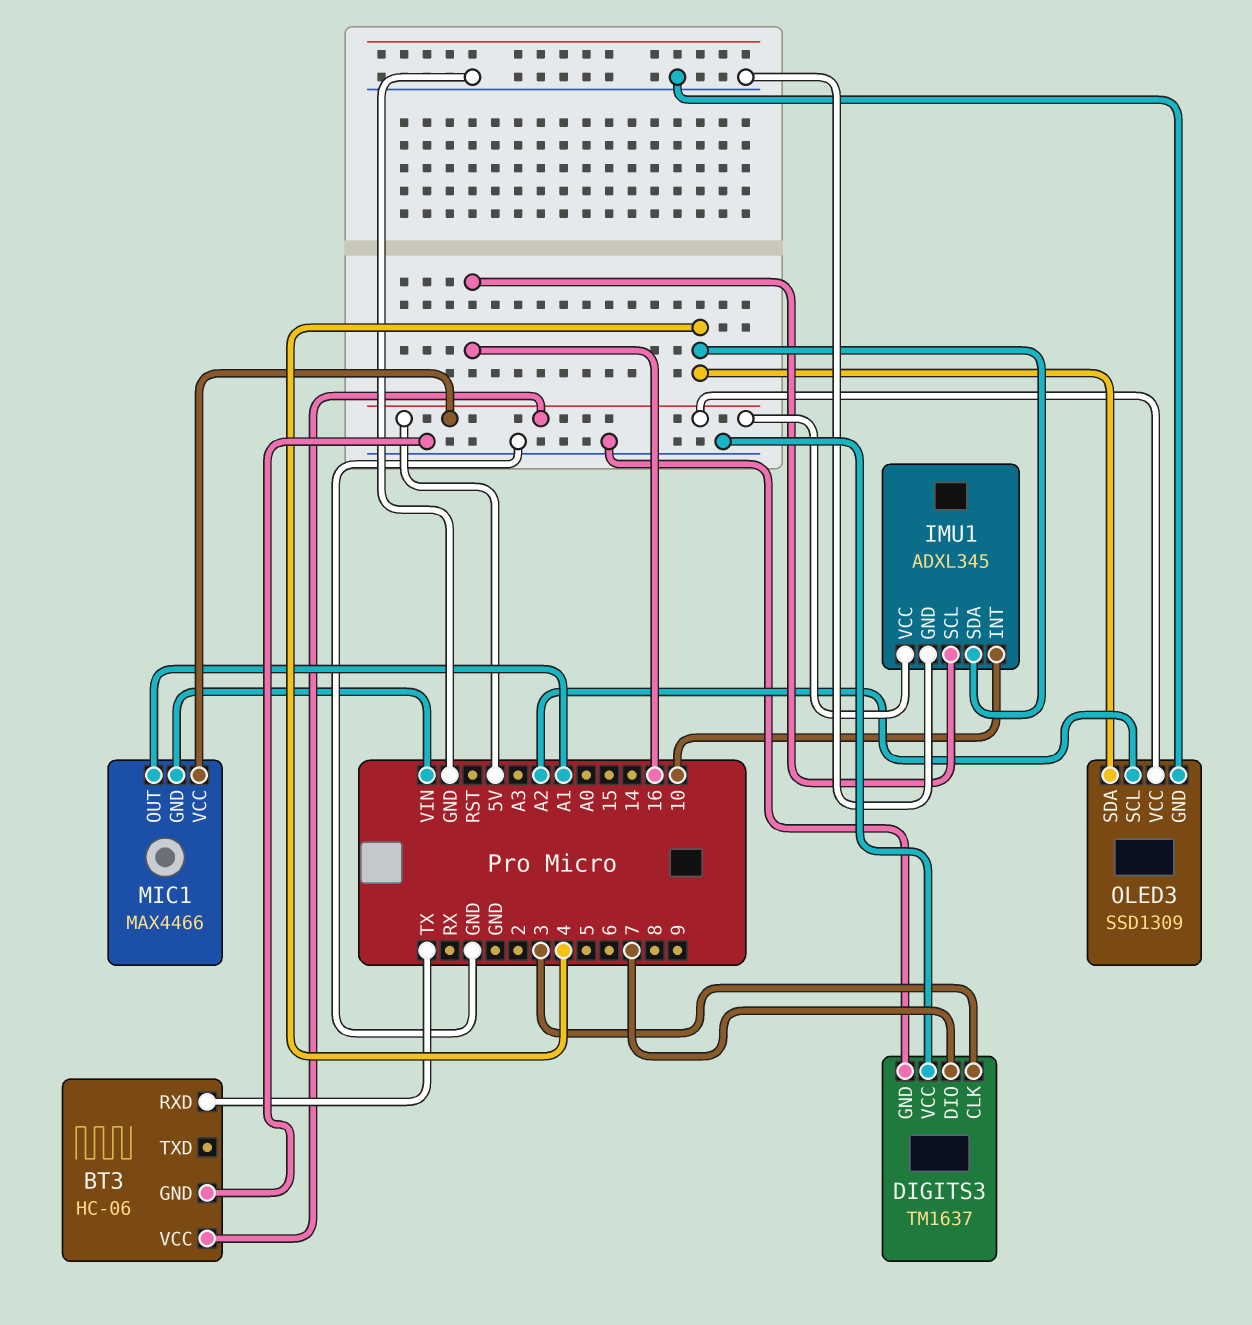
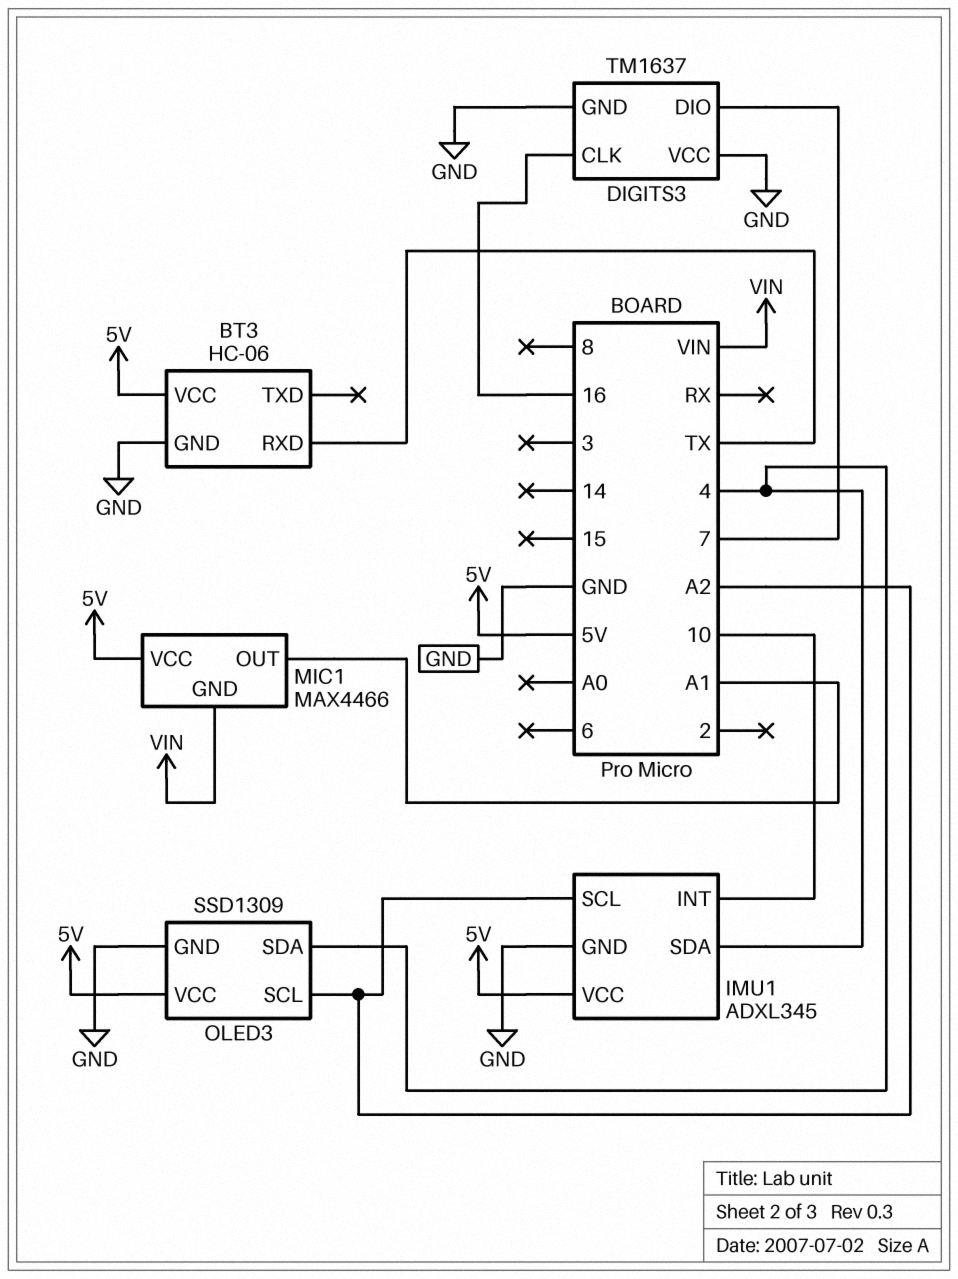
DIGITS3 pin CLK: 3 -> 16
IMU1 pin SCL: 16 -> A2

